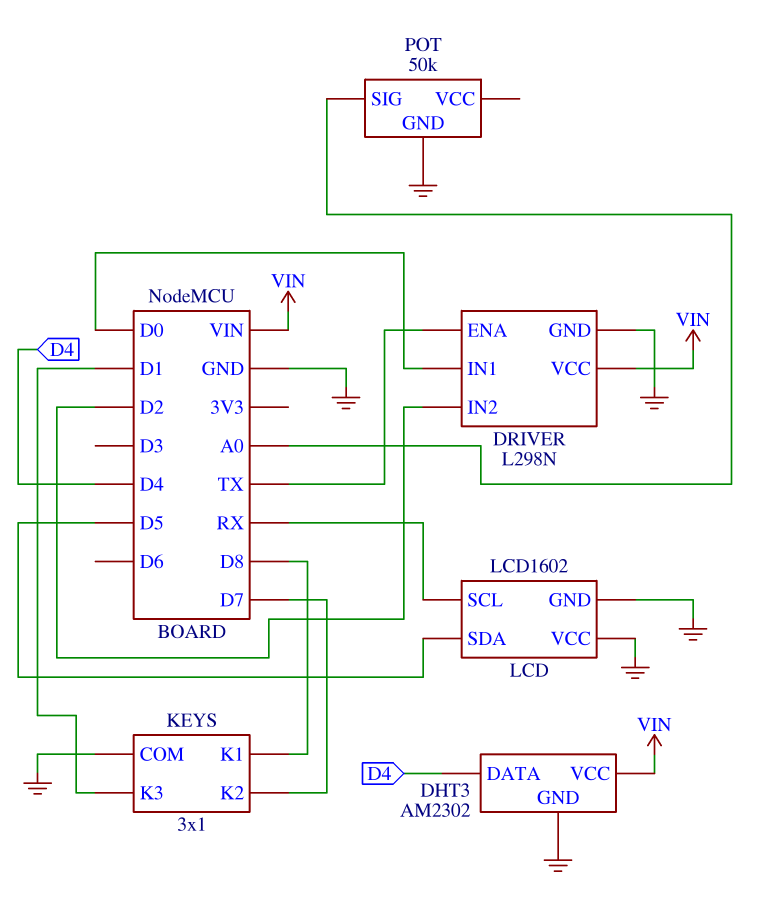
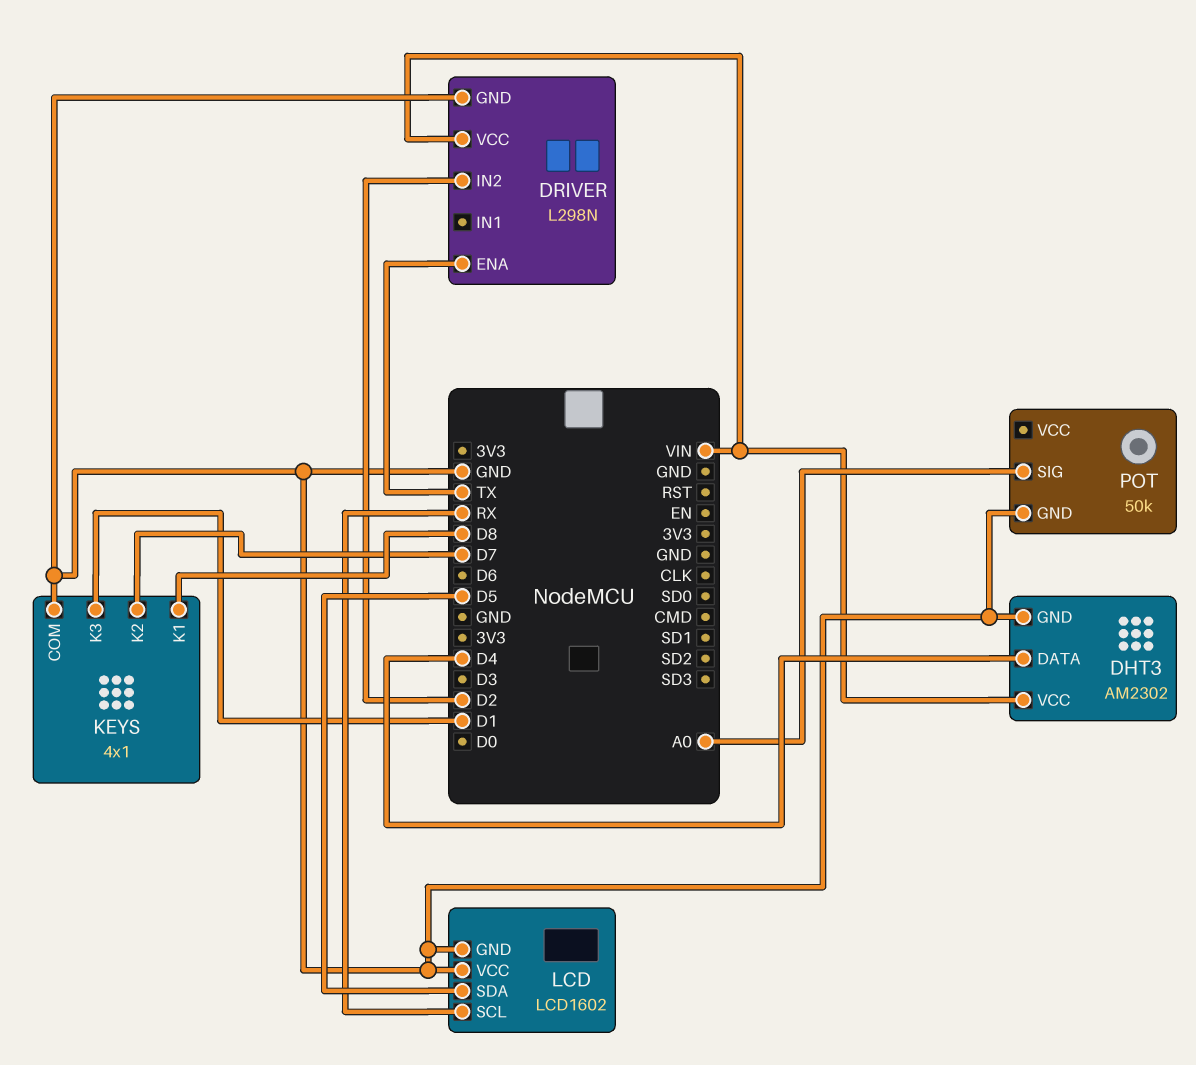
DRIVER pin IN1: D0 -> none
KEYS: 3x1 -> 4x1

